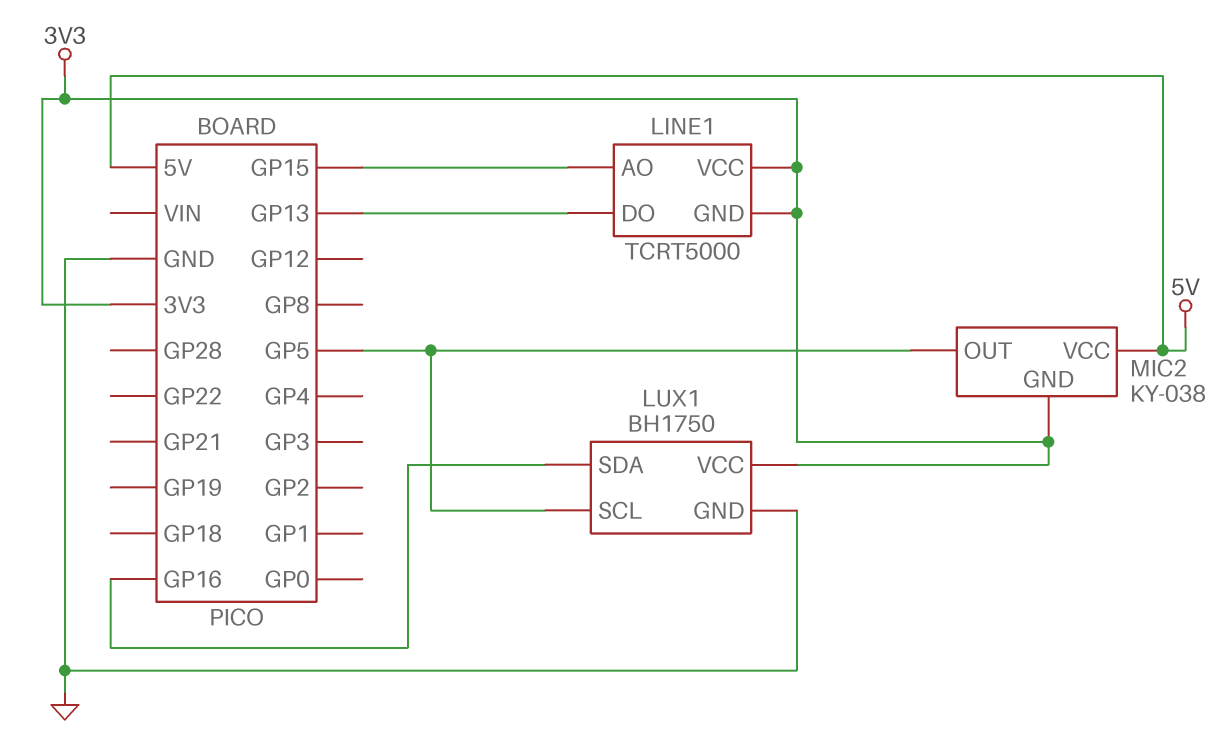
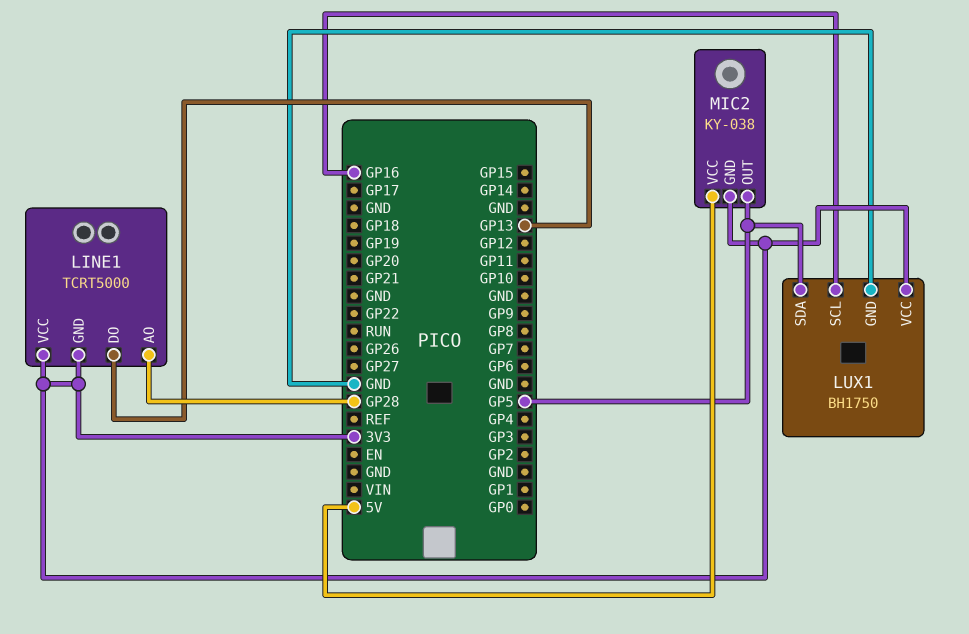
LINE1 pin AO: GP15 -> GP28
LUX1 pin SCL: GP5 -> GP16
LUX1 pin SDA: GP16 -> GP5

